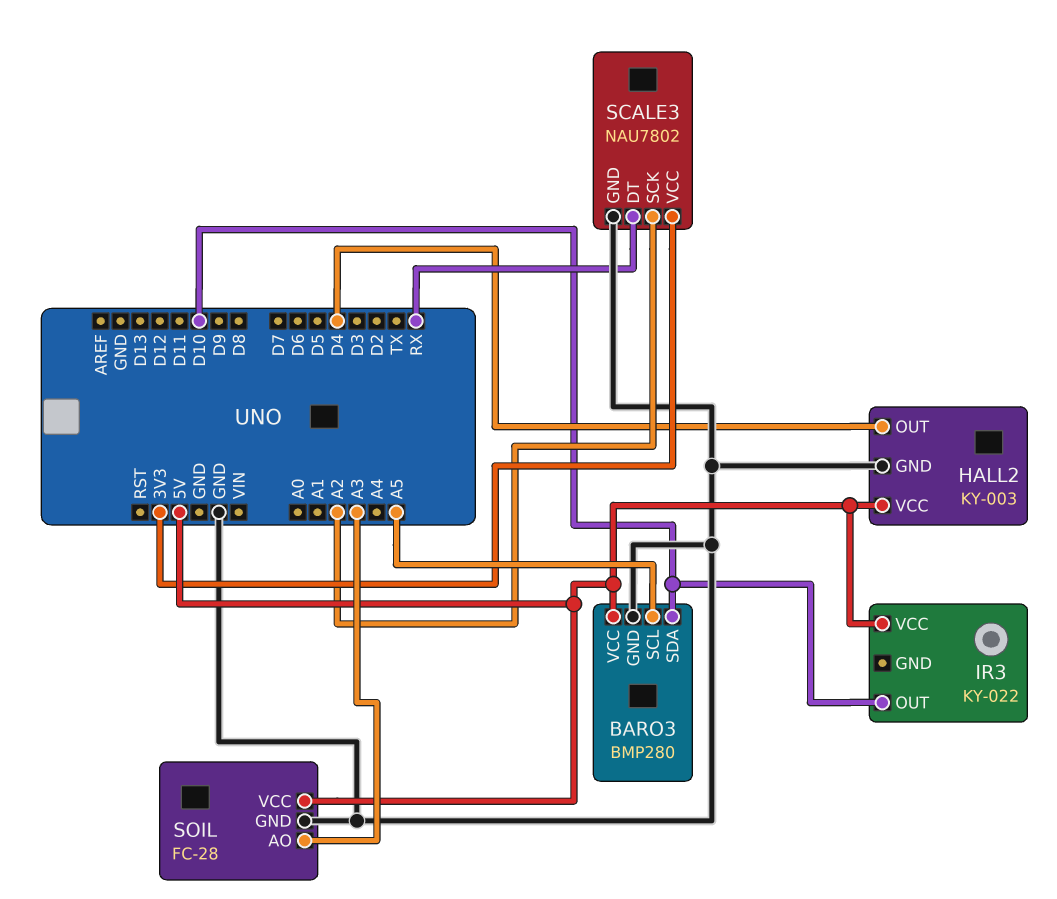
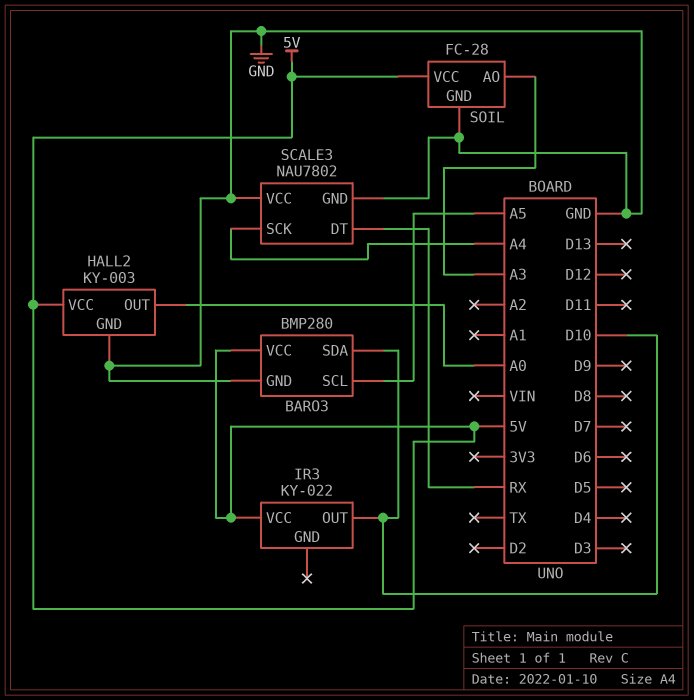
HALL2 pin OUT: D4 -> A0
SCALE3 pin SCK: A2 -> A4
SCALE3 pin VCC: 3V3 -> GND

